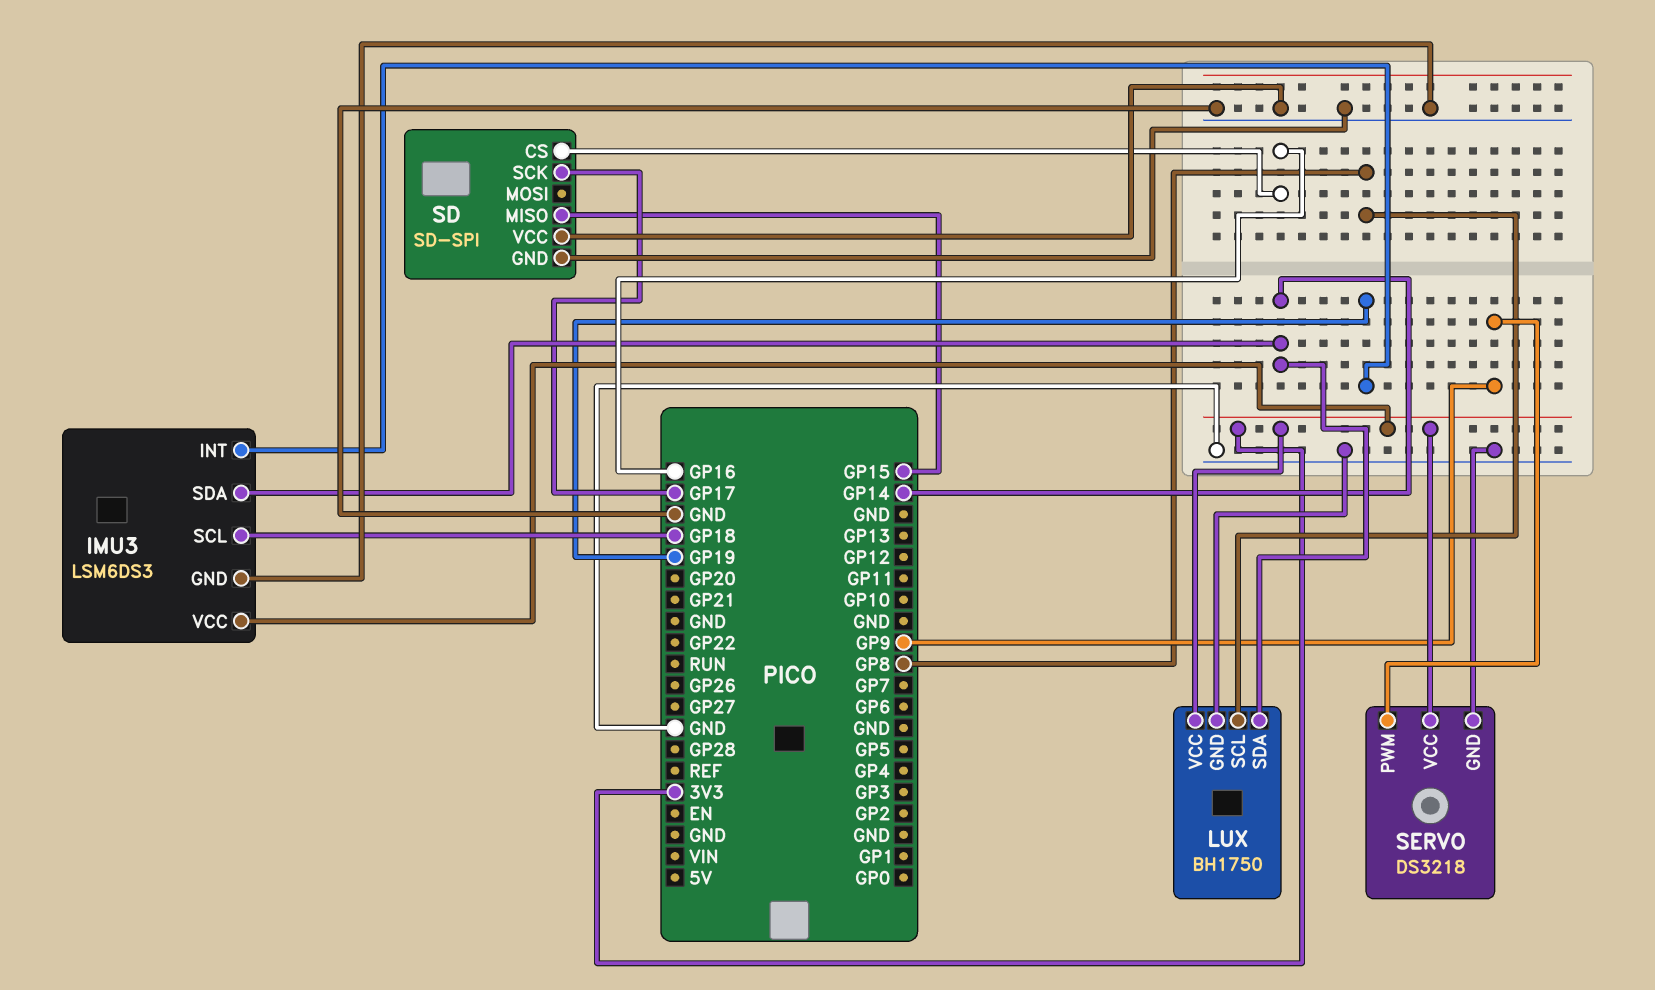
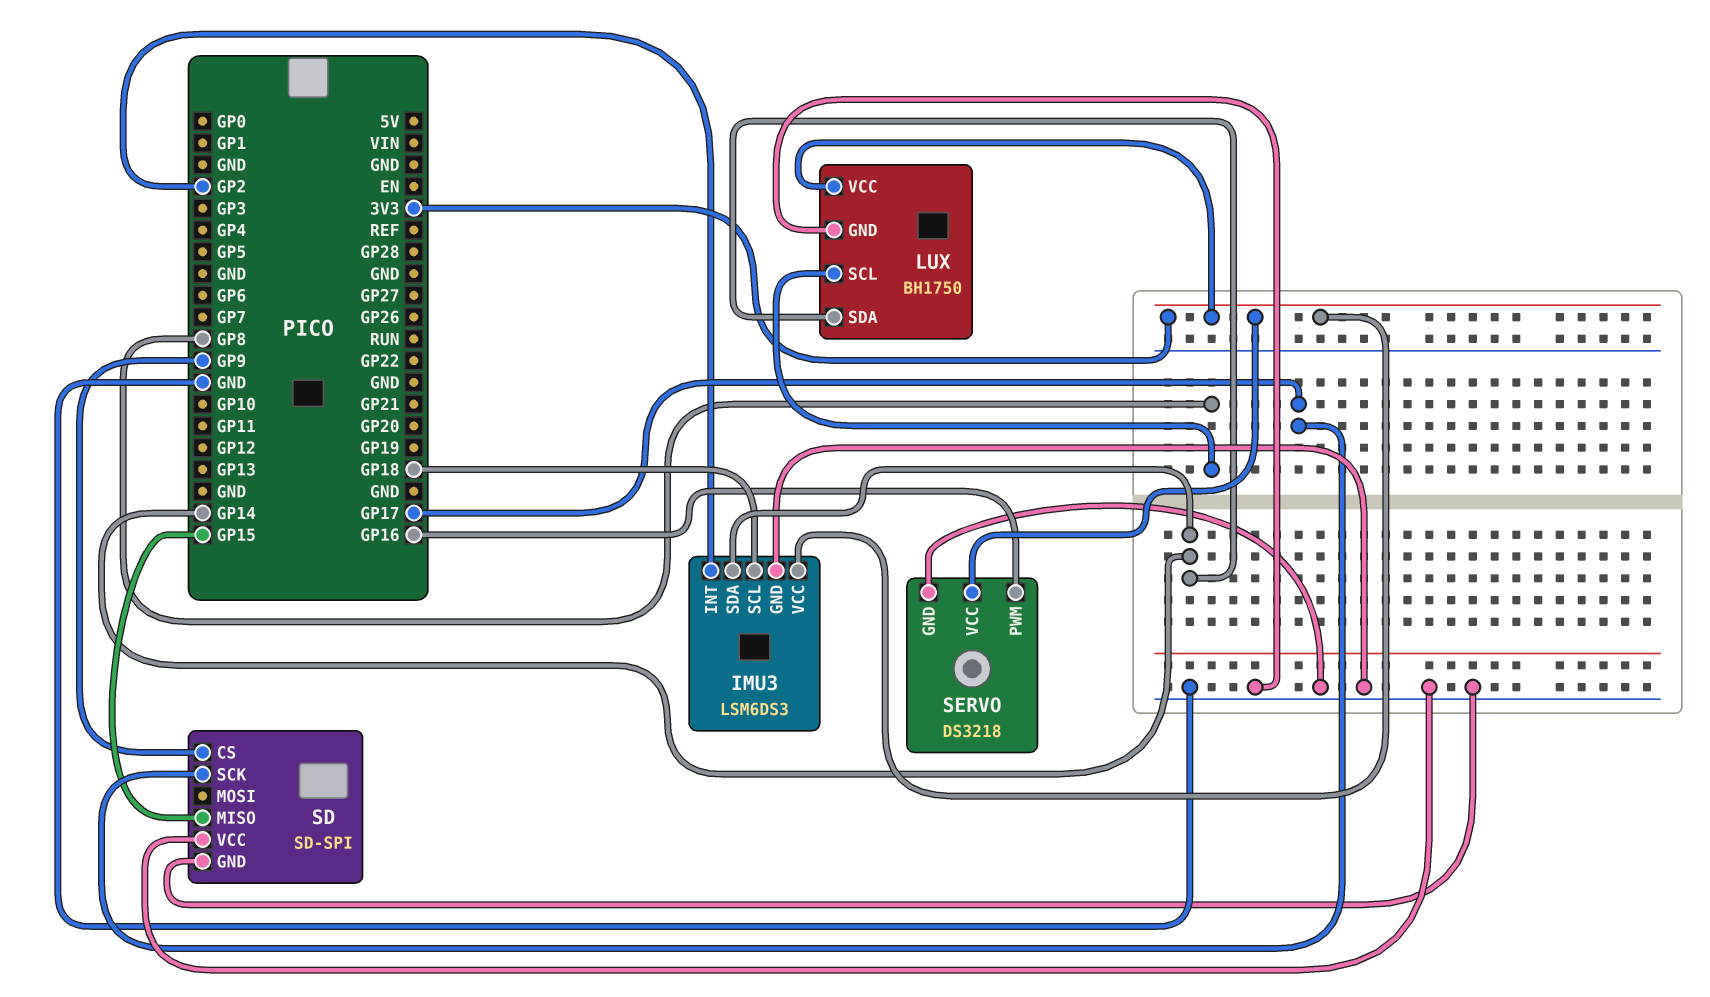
IMU3 pin INT: GP19 -> GP2
SD pin CS: GP16 -> GP9
SERVO pin PWM: GP9 -> GP16

